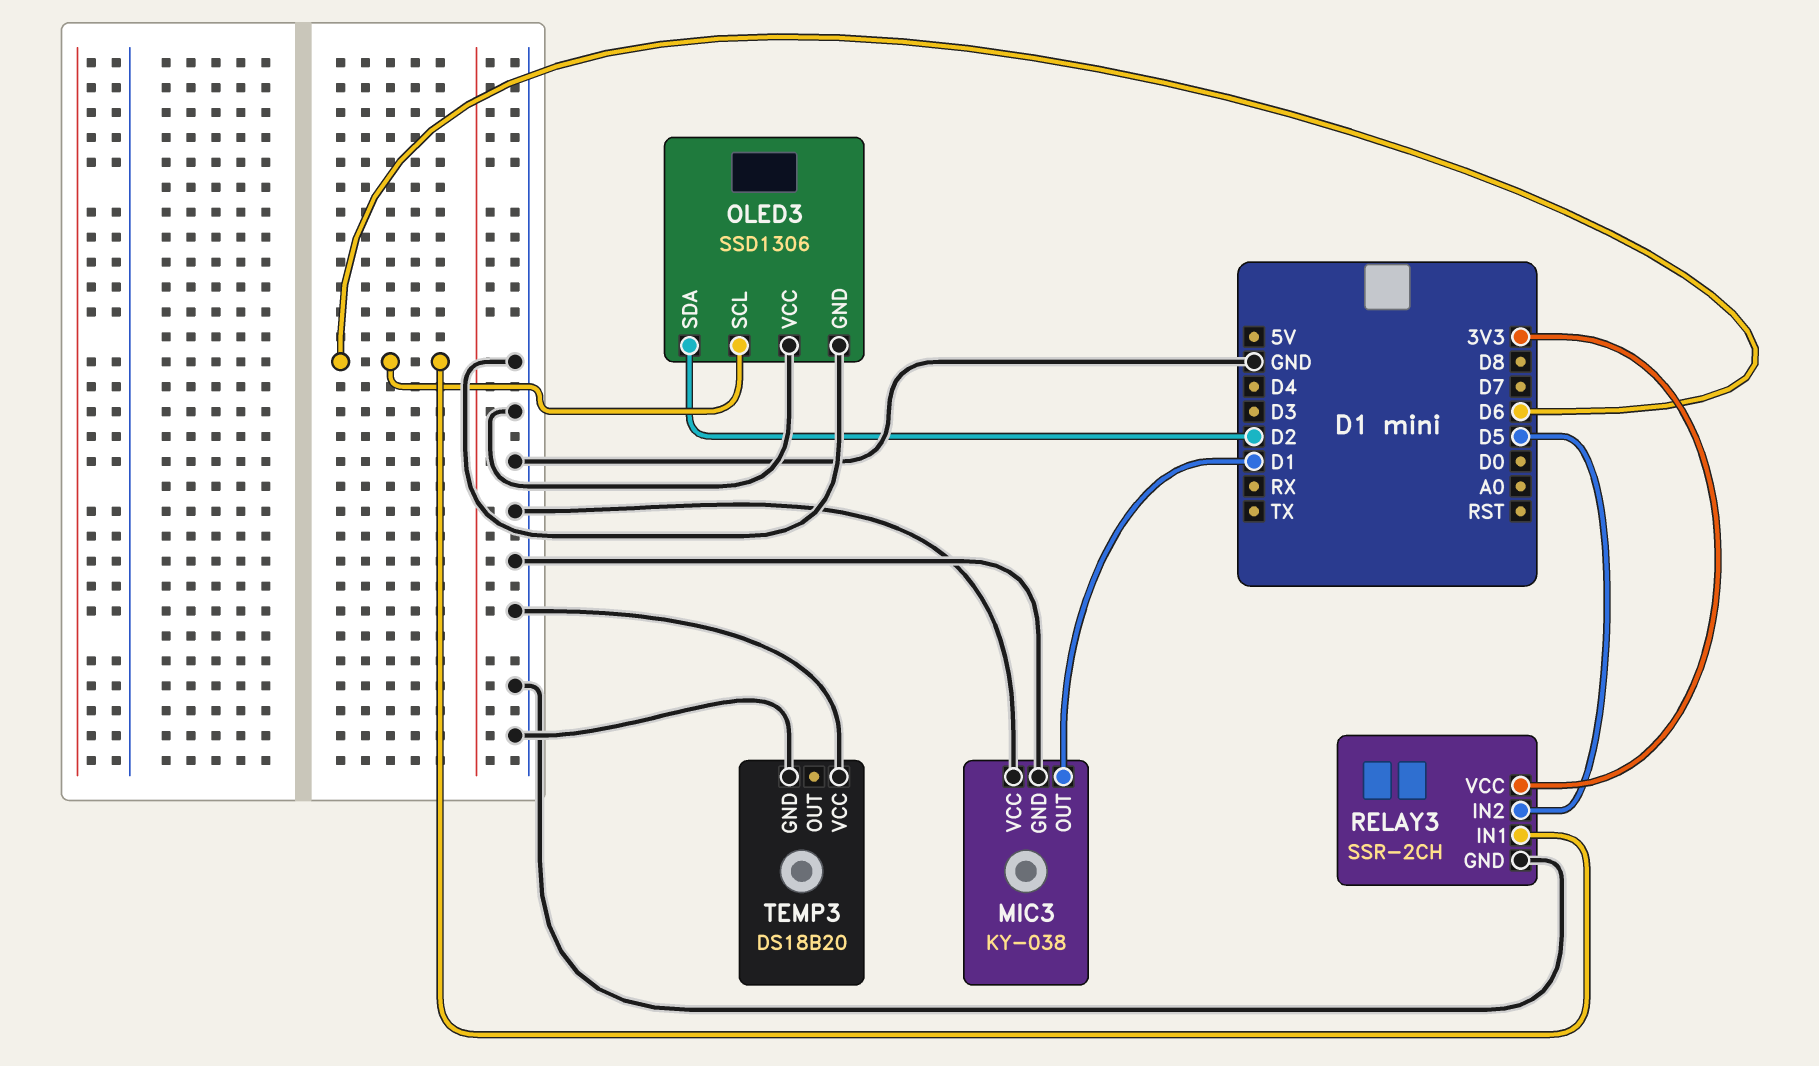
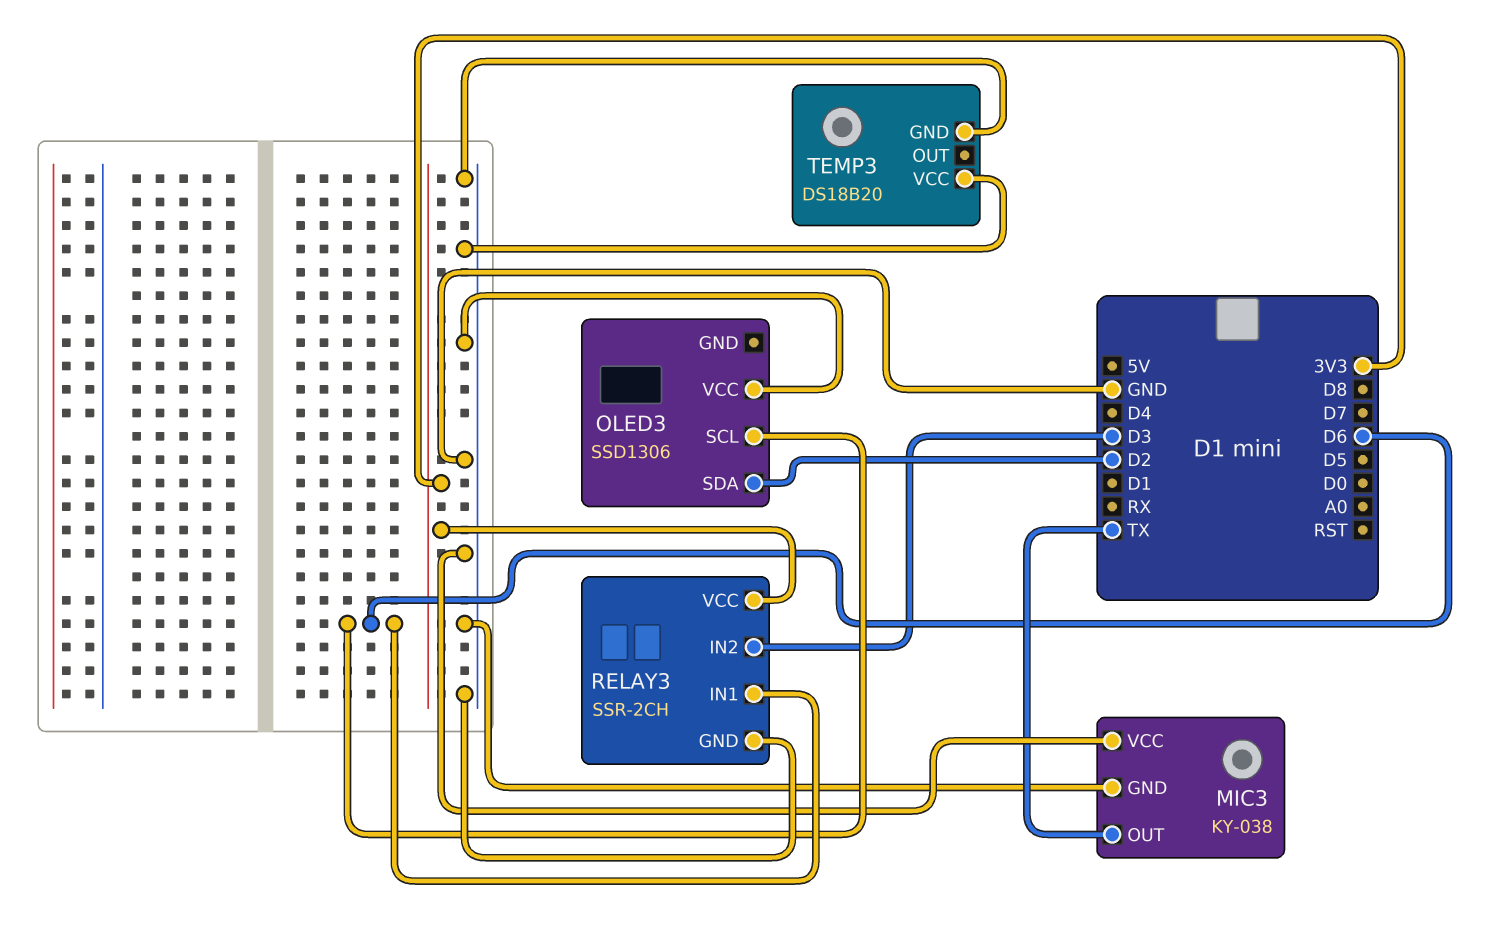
MIC3 pin OUT: D1 -> TX
OLED3 pin GND: GND -> none
RELAY3 pin IN2: D5 -> D3

